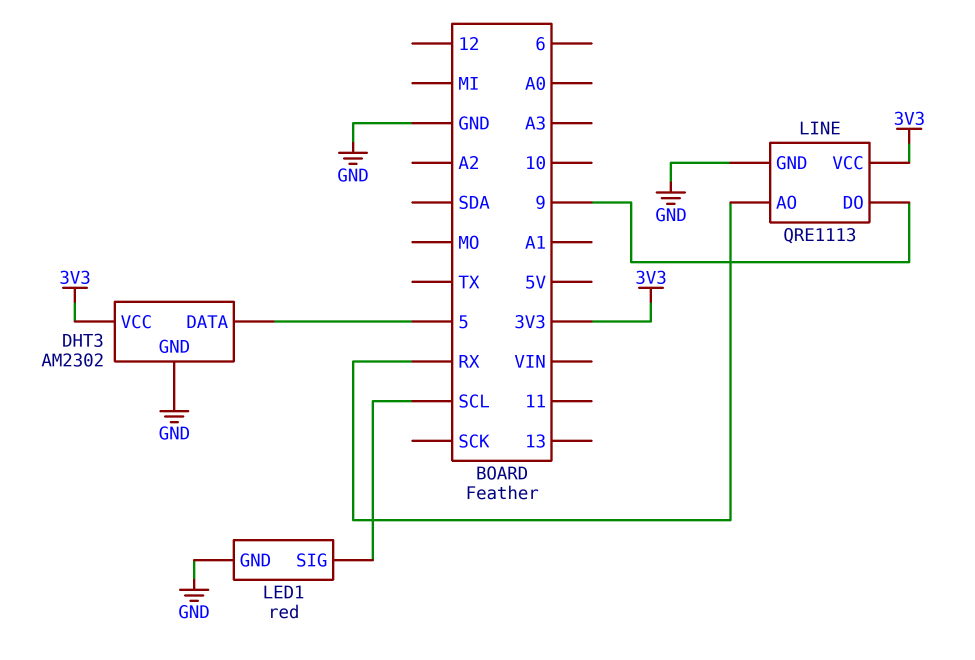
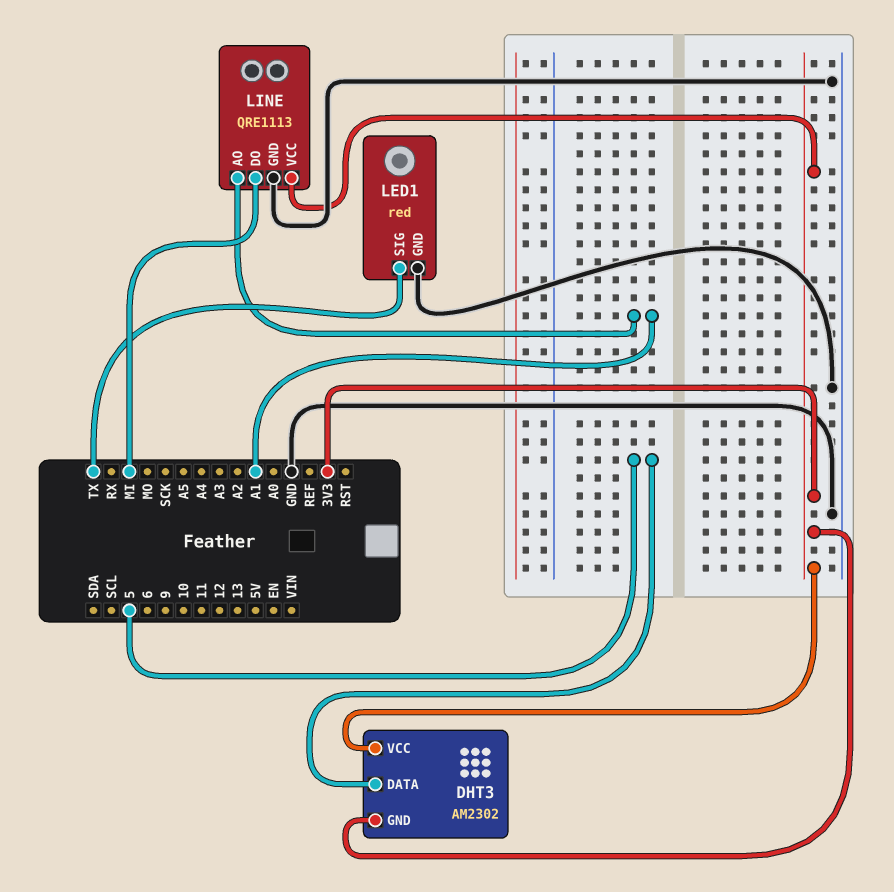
DHT3 pin GND: GND -> 3V3
LED1 pin SIG: SCL -> TX
LINE pin AO: RX -> A1
LINE pin DO: 9 -> MI

